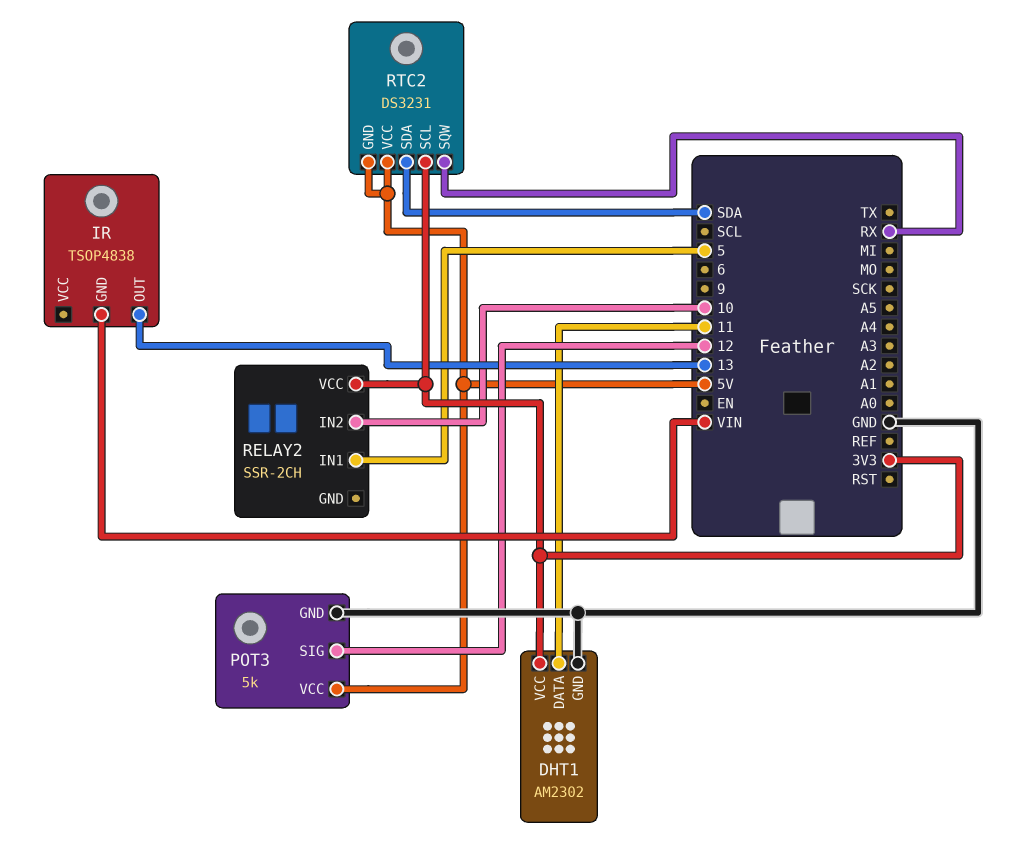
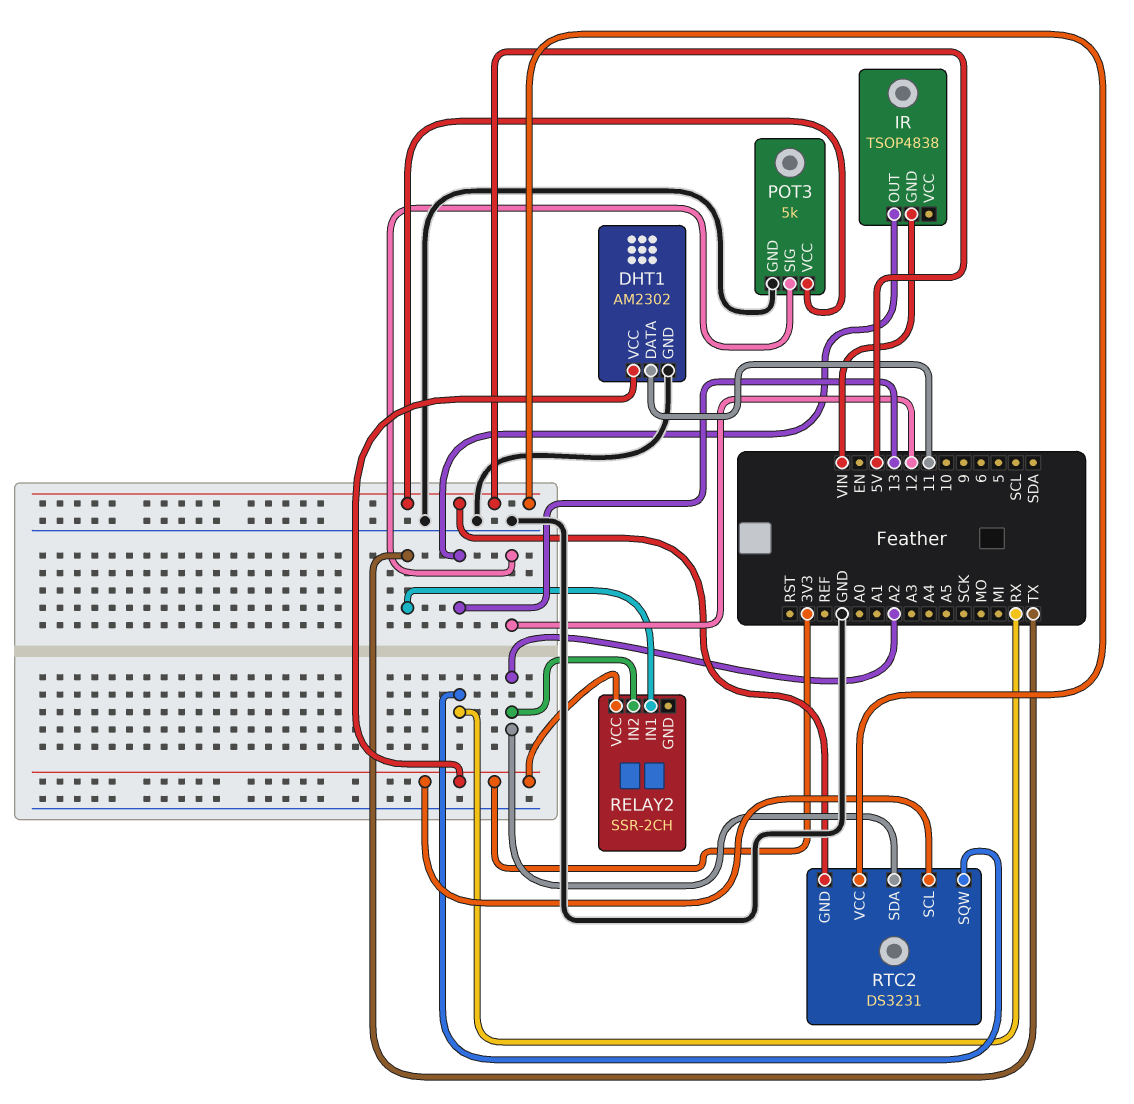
RELAY2 pin IN1: 5 -> TX
RELAY2 pin IN2: 10 -> A2
RTC2 pin SDA: SDA -> A2

